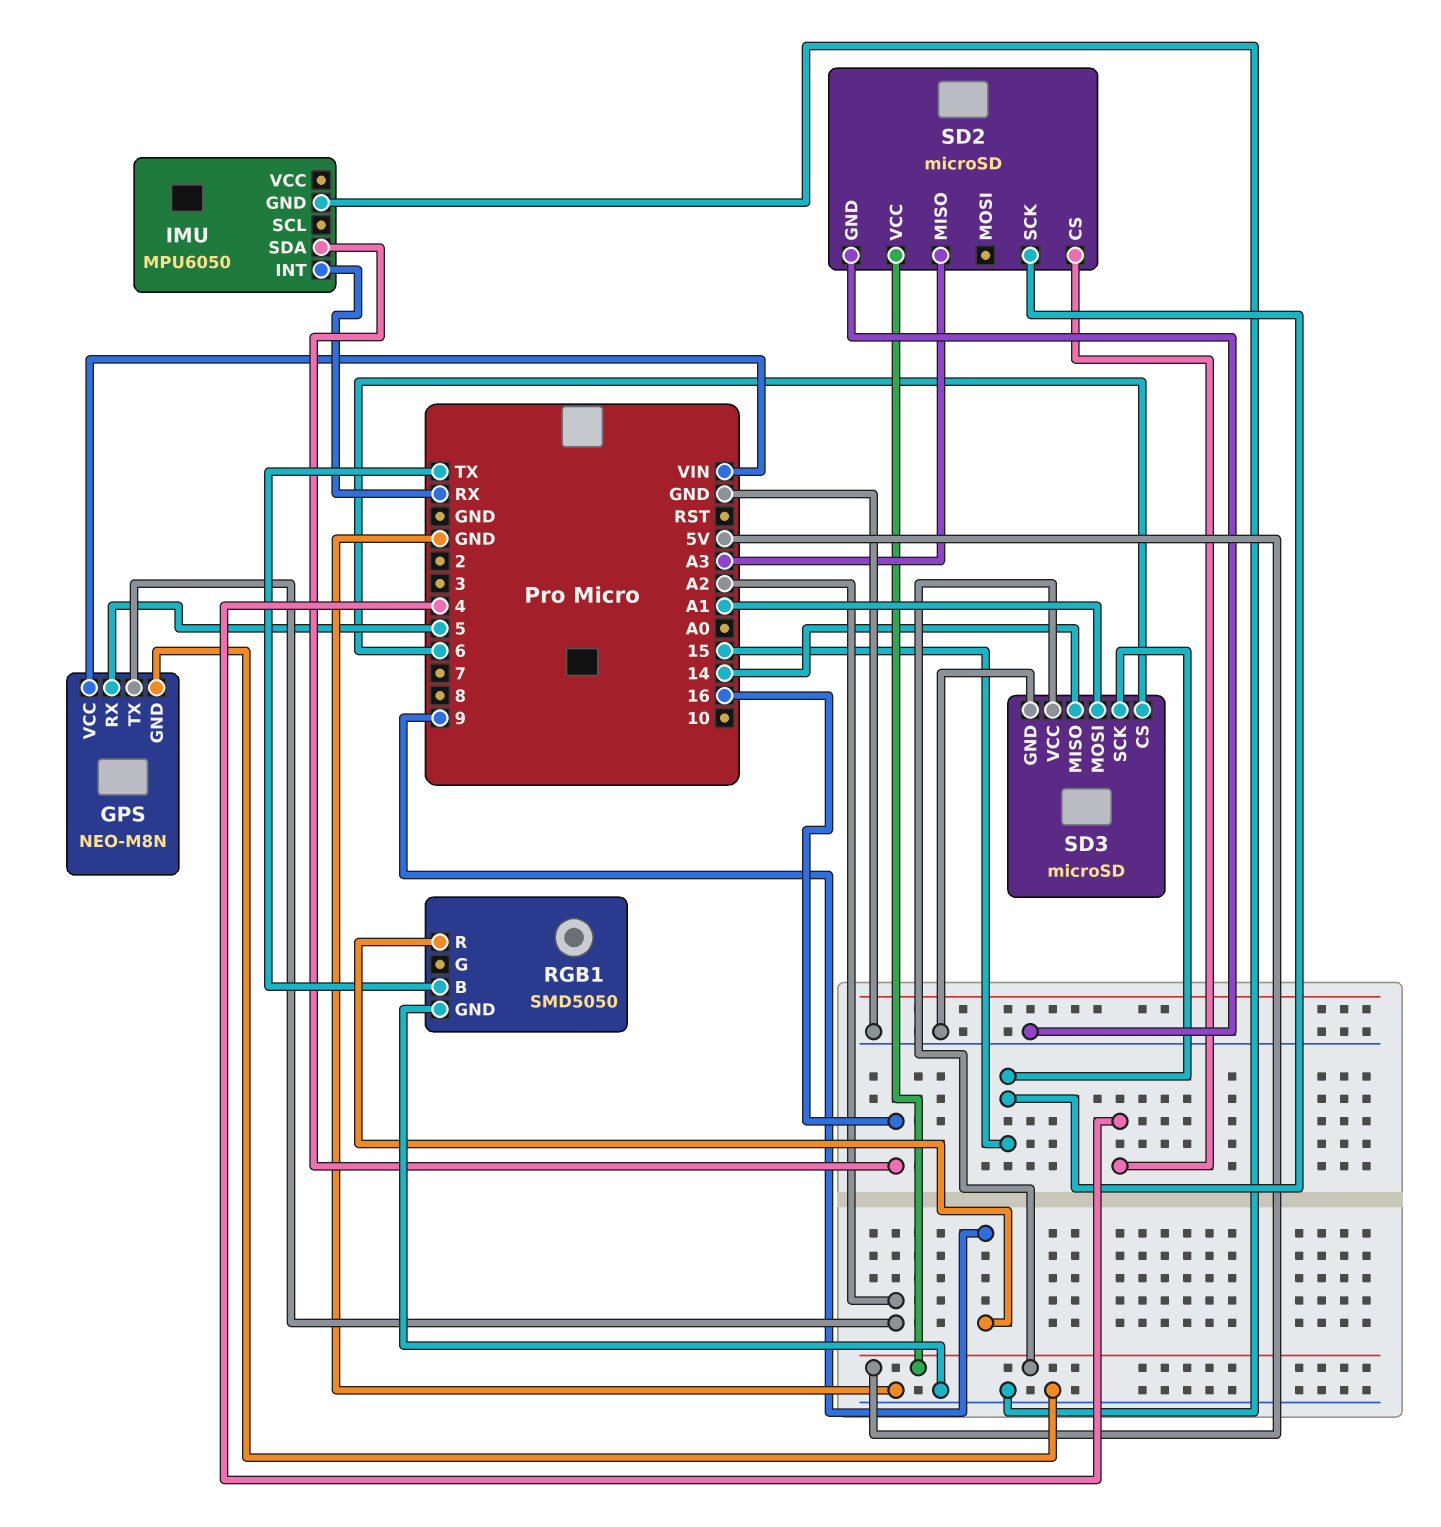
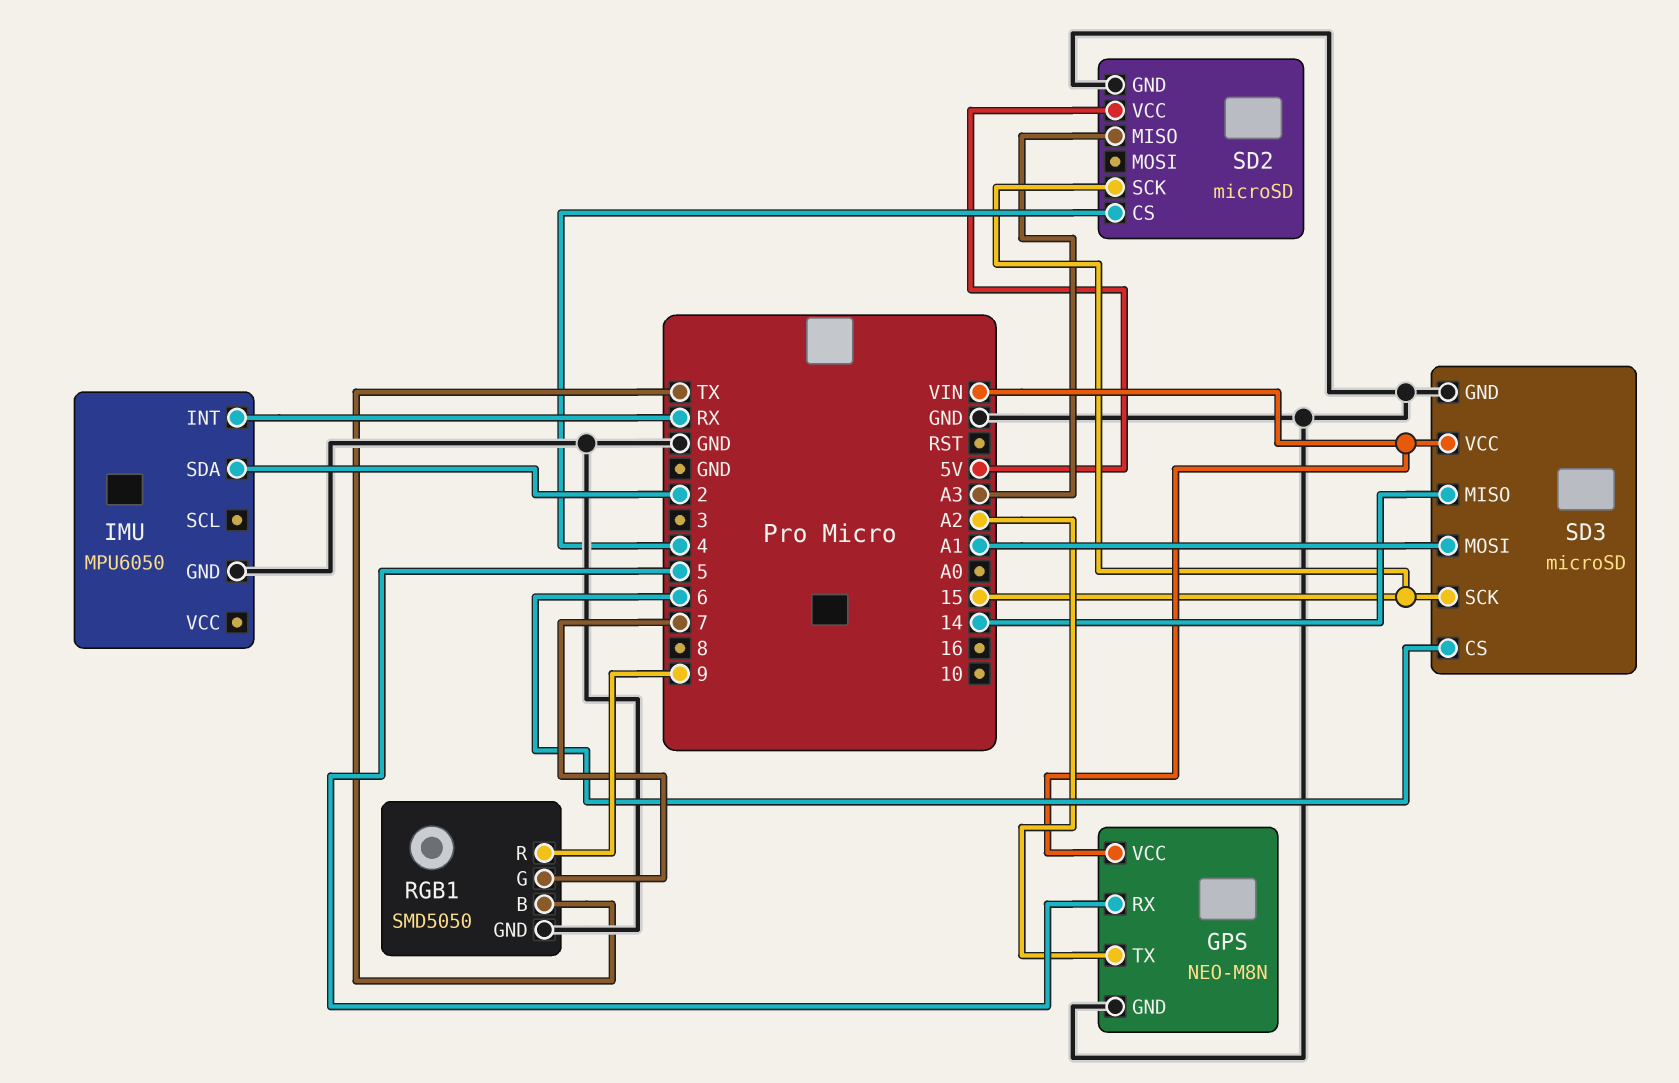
IMU pin SDA: 16 -> 2
RGB1 pin G: none -> 7
SD3 pin VCC: 5V -> VIN

